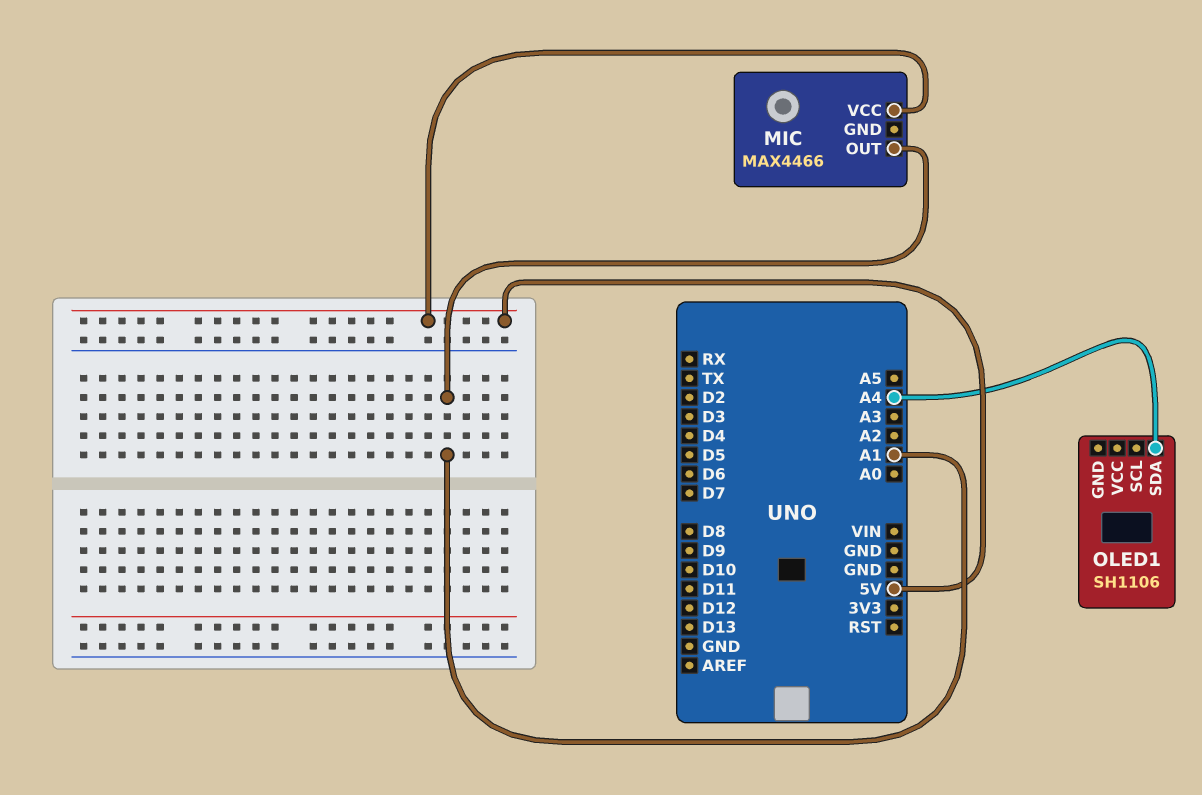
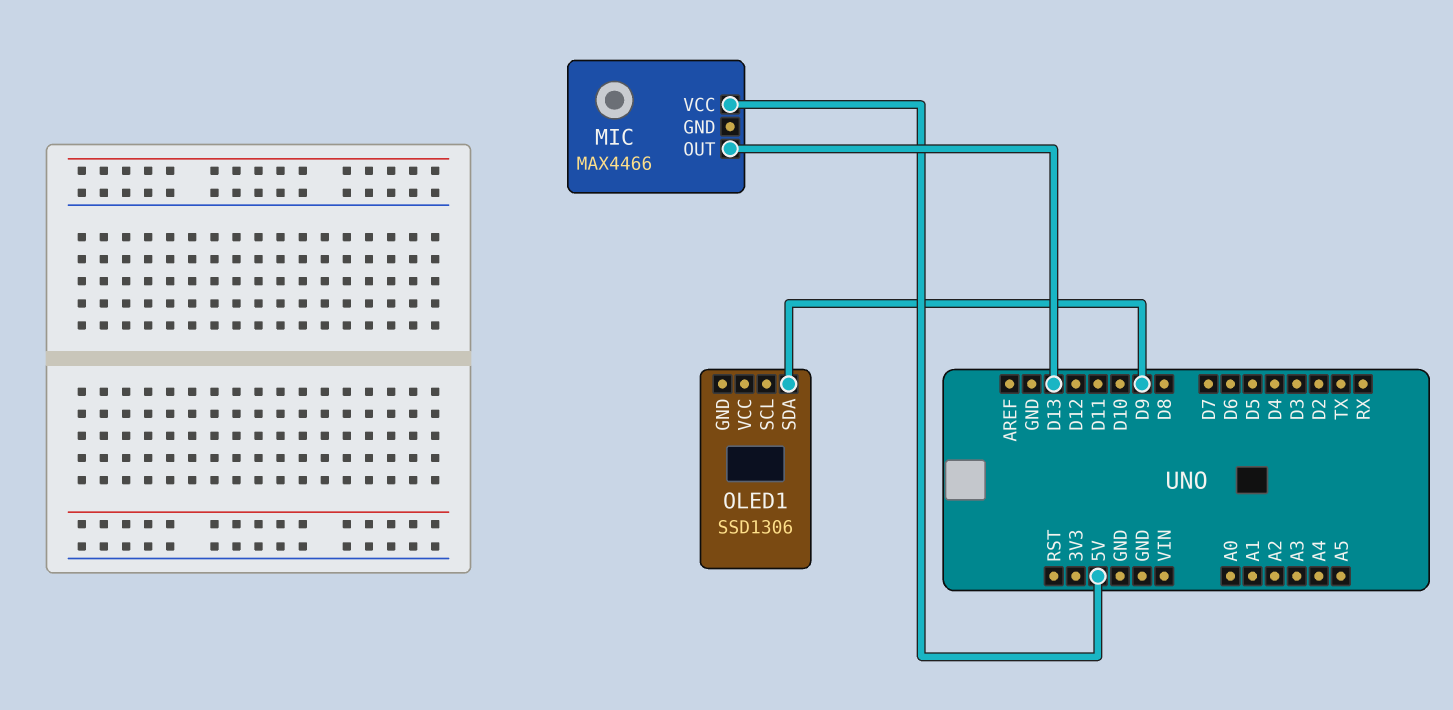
MIC pin OUT: A1 -> D13
OLED1: SH1106 -> SSD1306
OLED1 pin SDA: A4 -> D9

